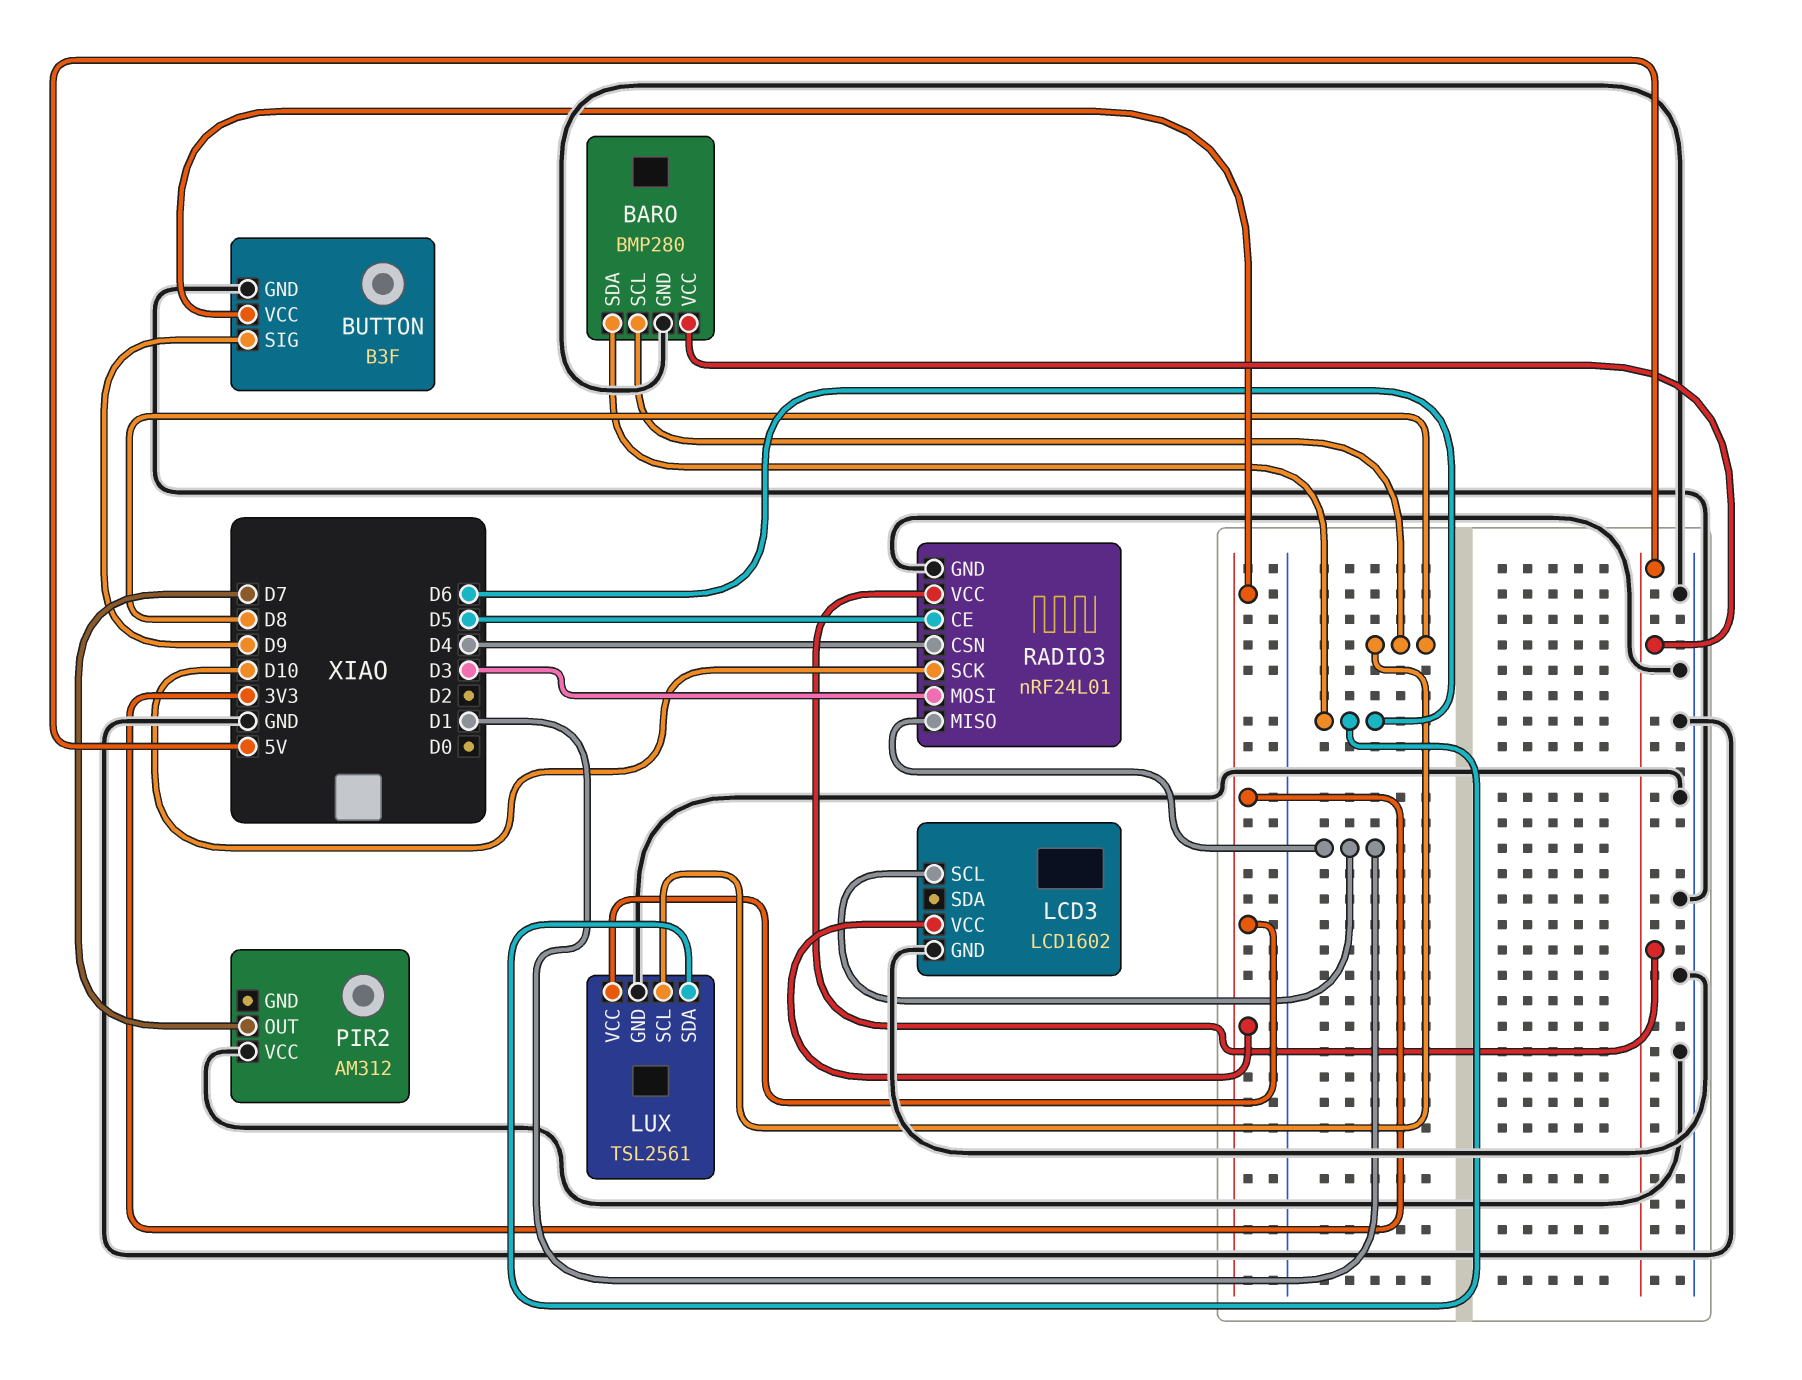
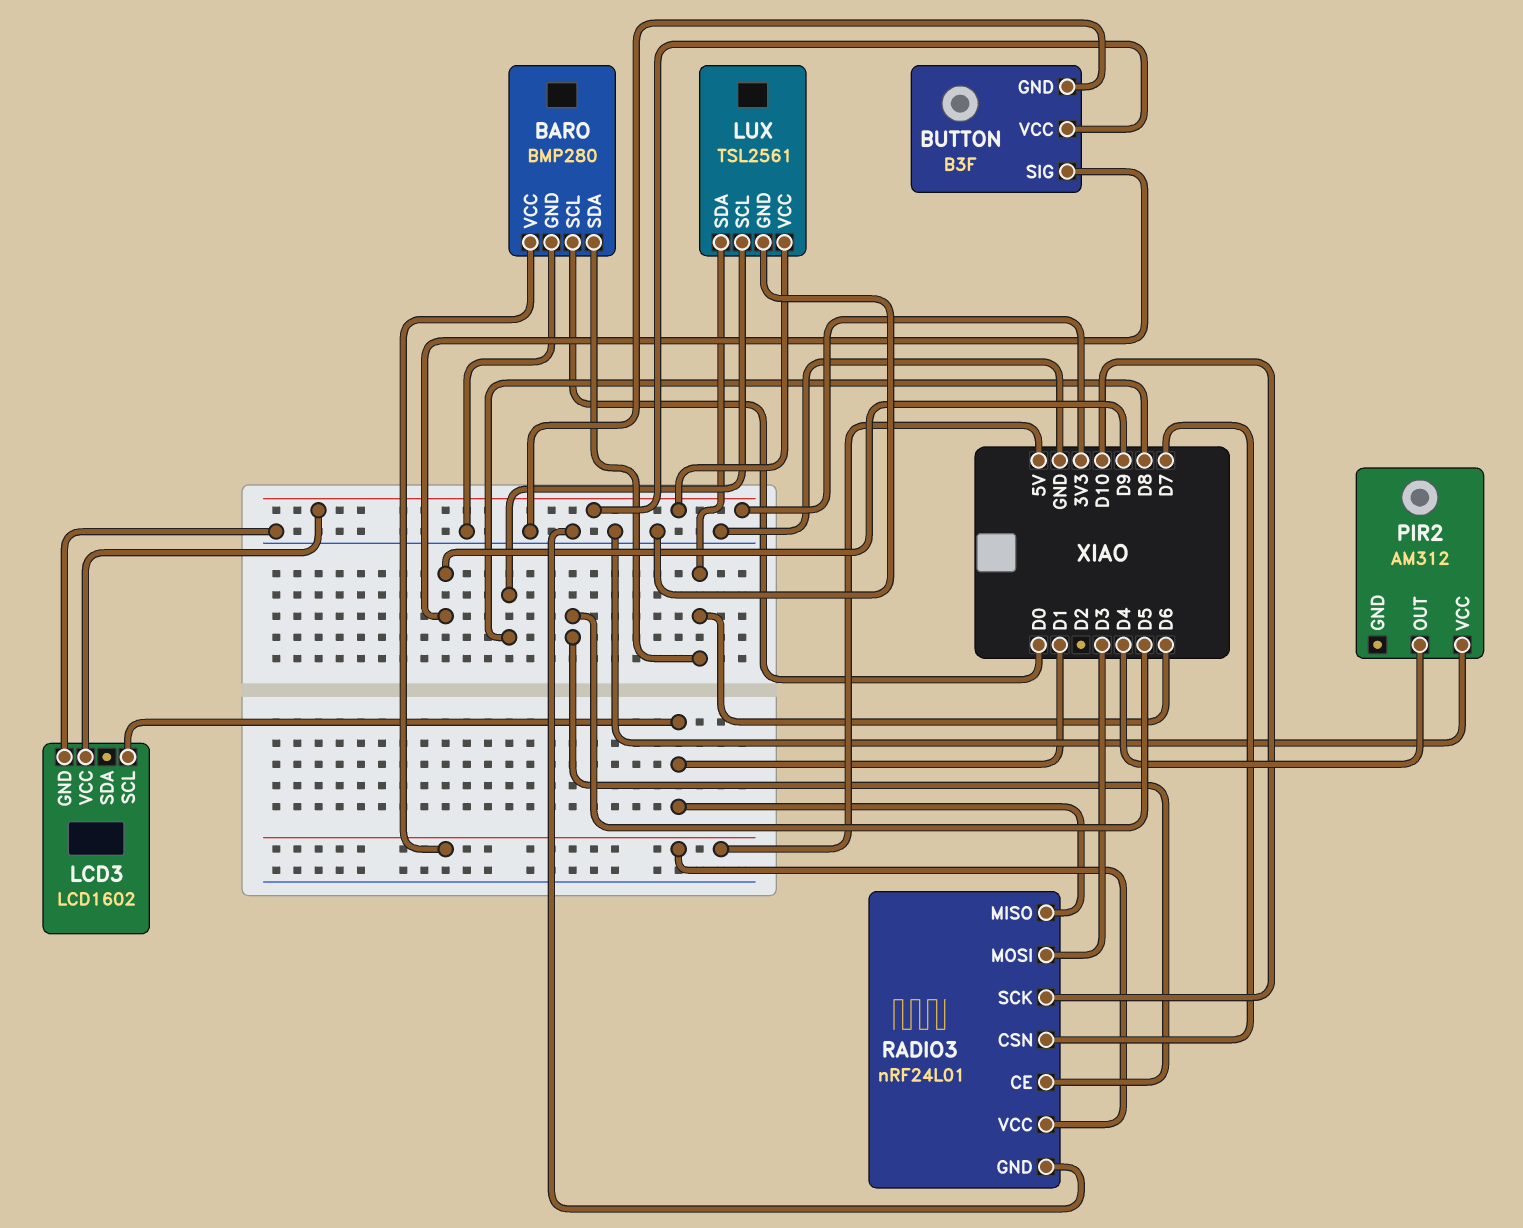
BARO pin SCL: D8 -> D0
PIR2 pin OUT: D7 -> D4
RADIO3 pin CSN: D4 -> D7

